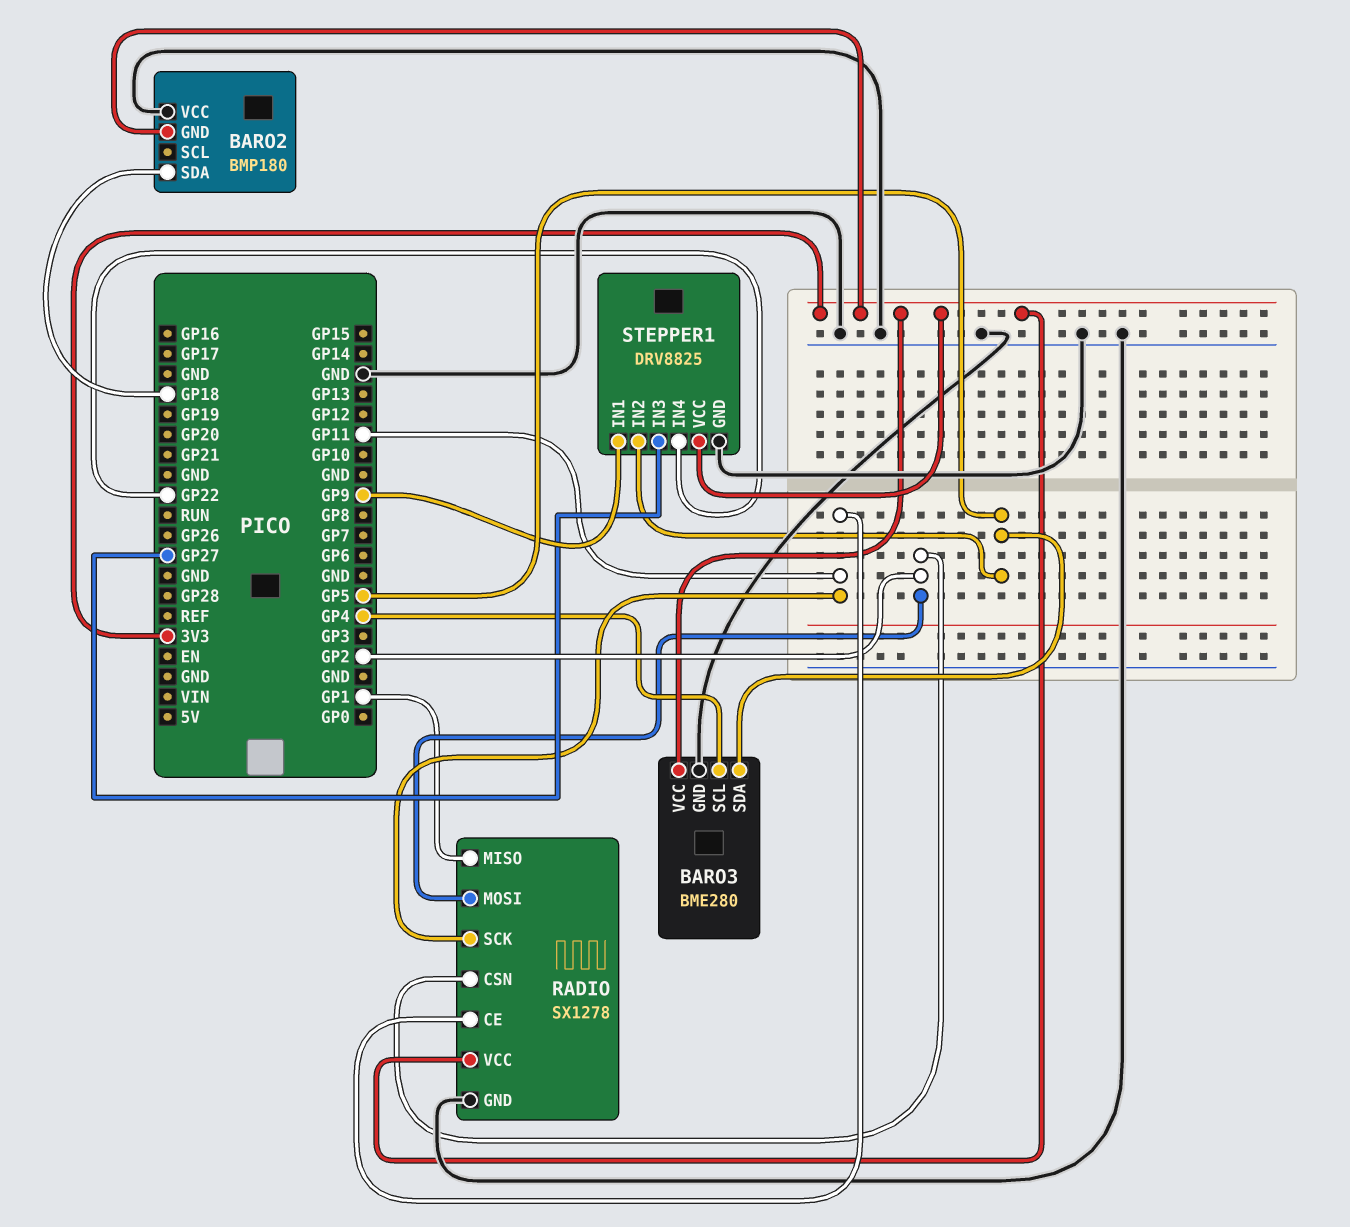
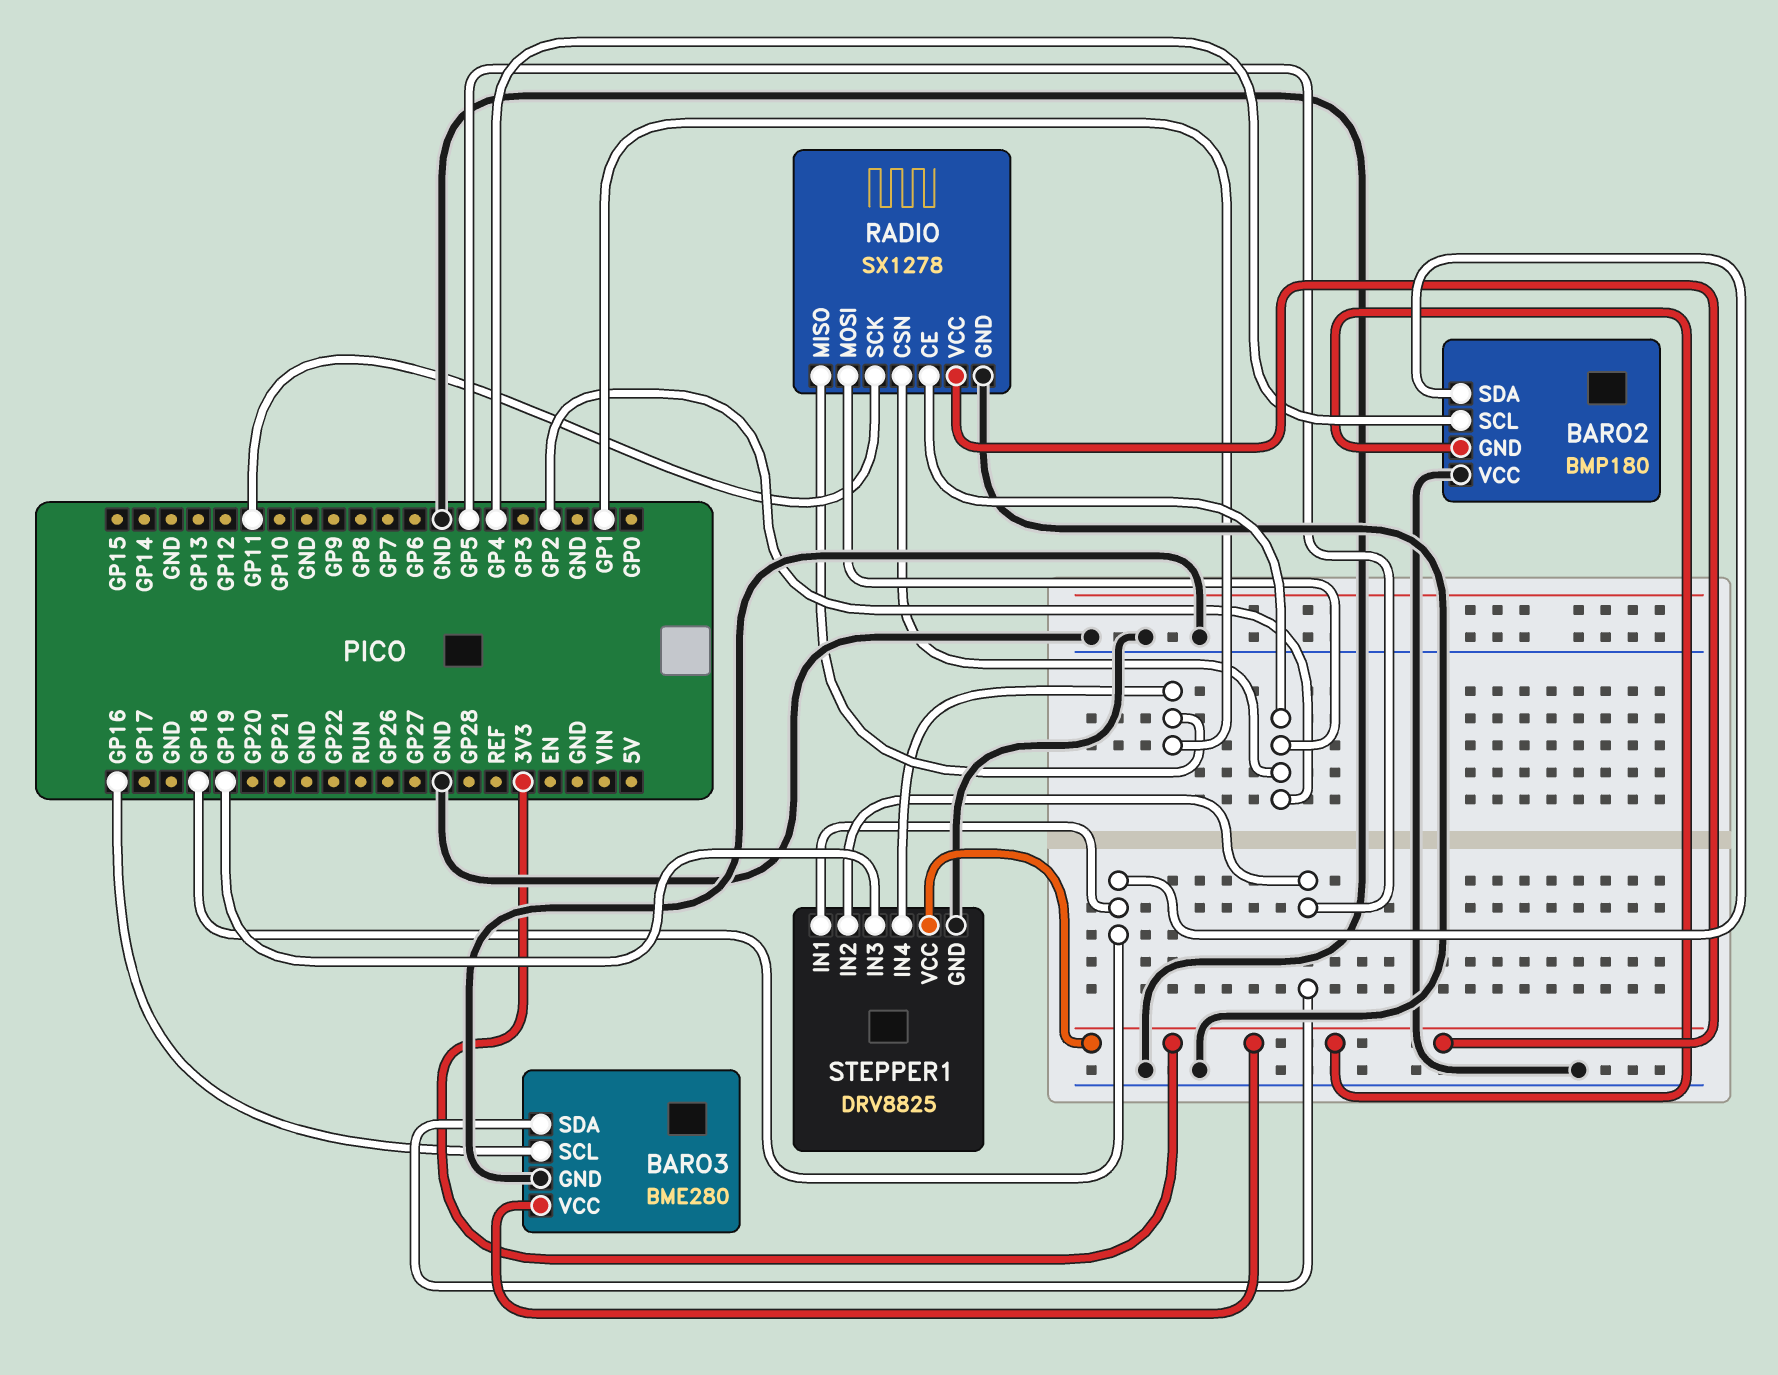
BARO2 pin SCL: none -> GP4
BARO3 pin SCL: GP4 -> GP16
RADIO pin CE: GP11 -> GP2
STEPPER1 pin IN1: GP9 -> GP18
STEPPER1 pin IN3: GP27 -> GP19
STEPPER1 pin IN4: GP22 -> GP1

